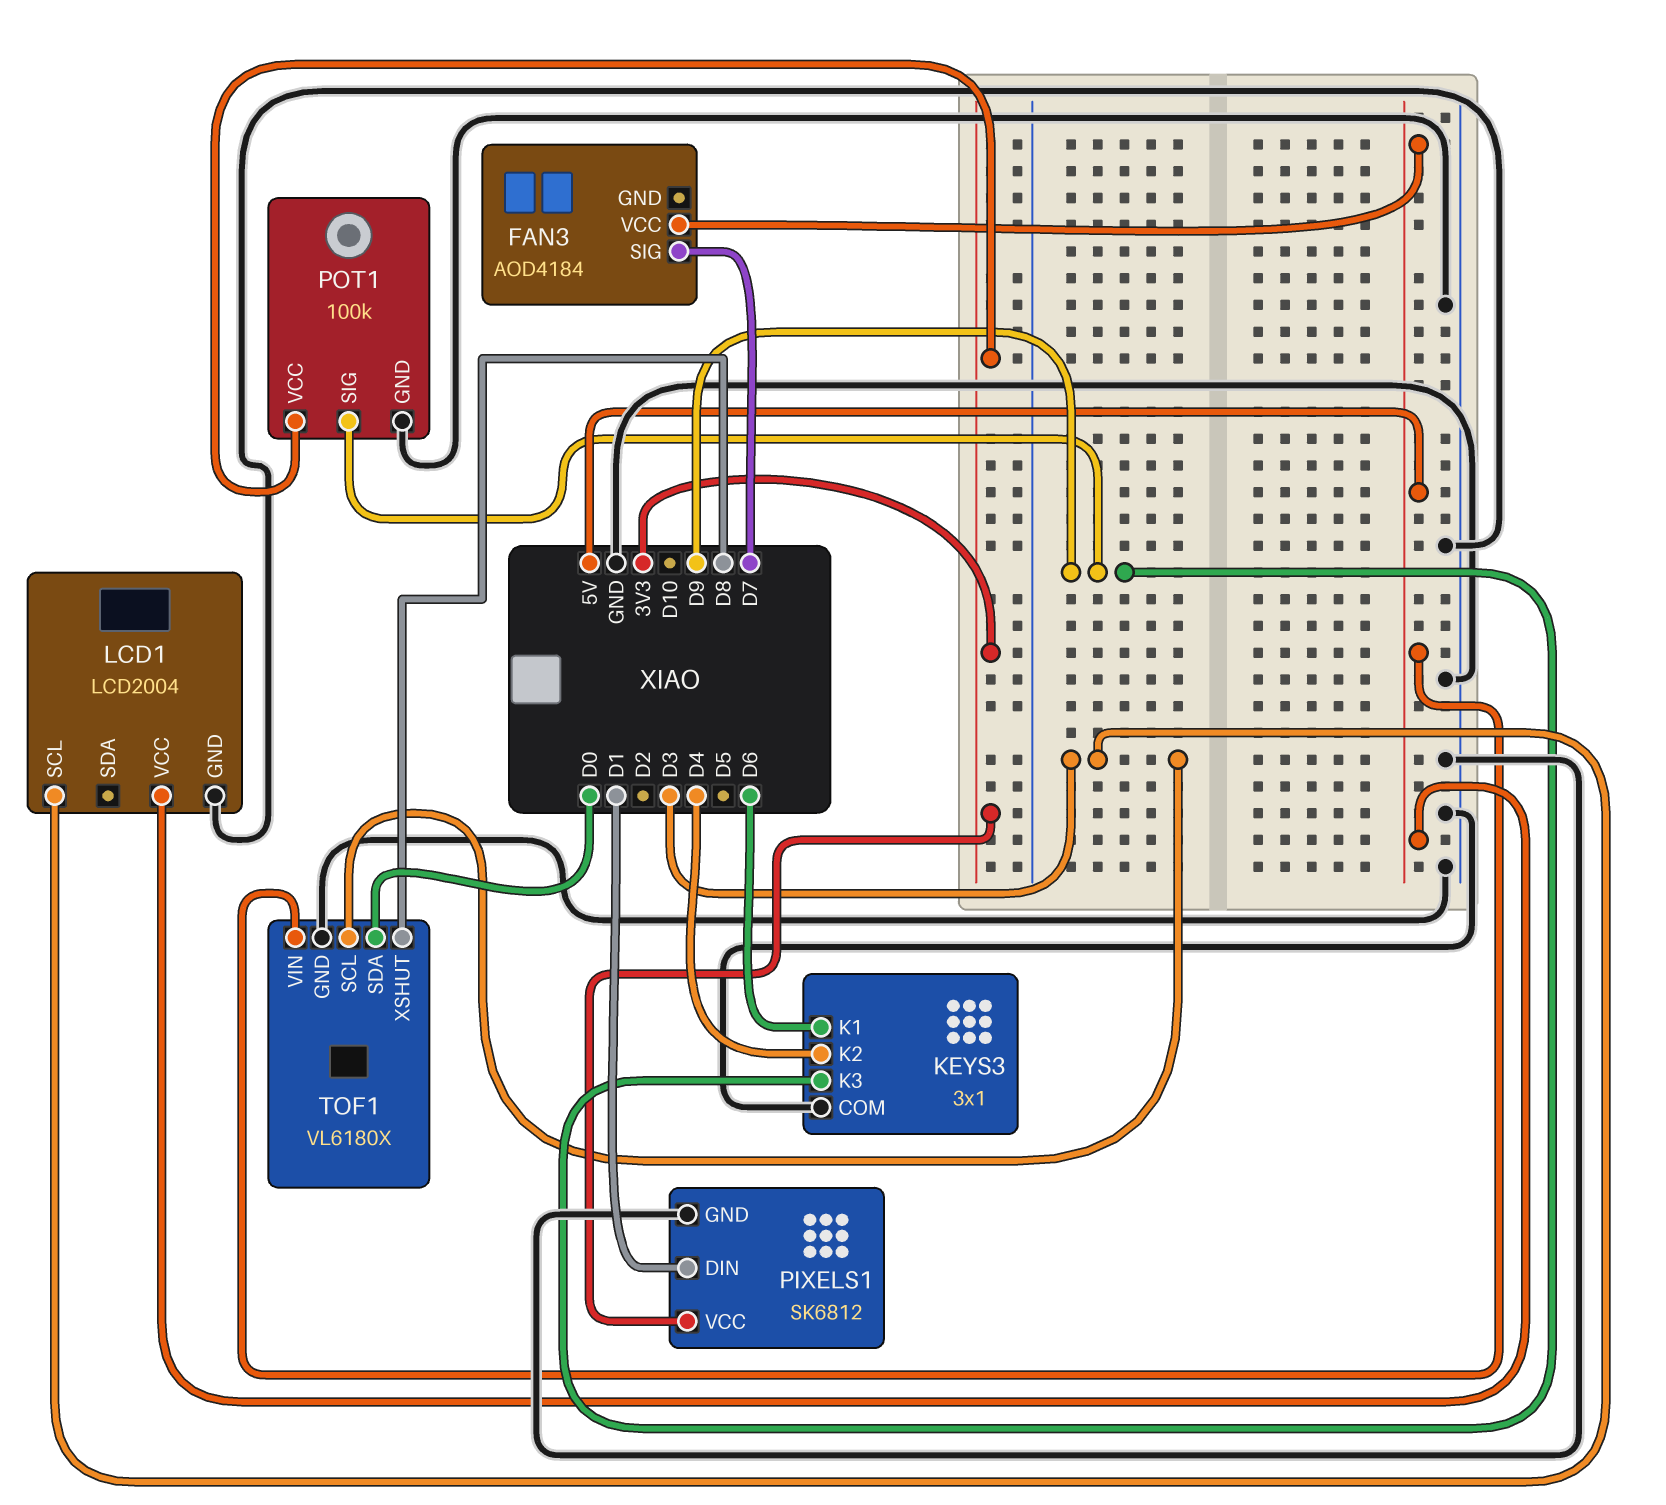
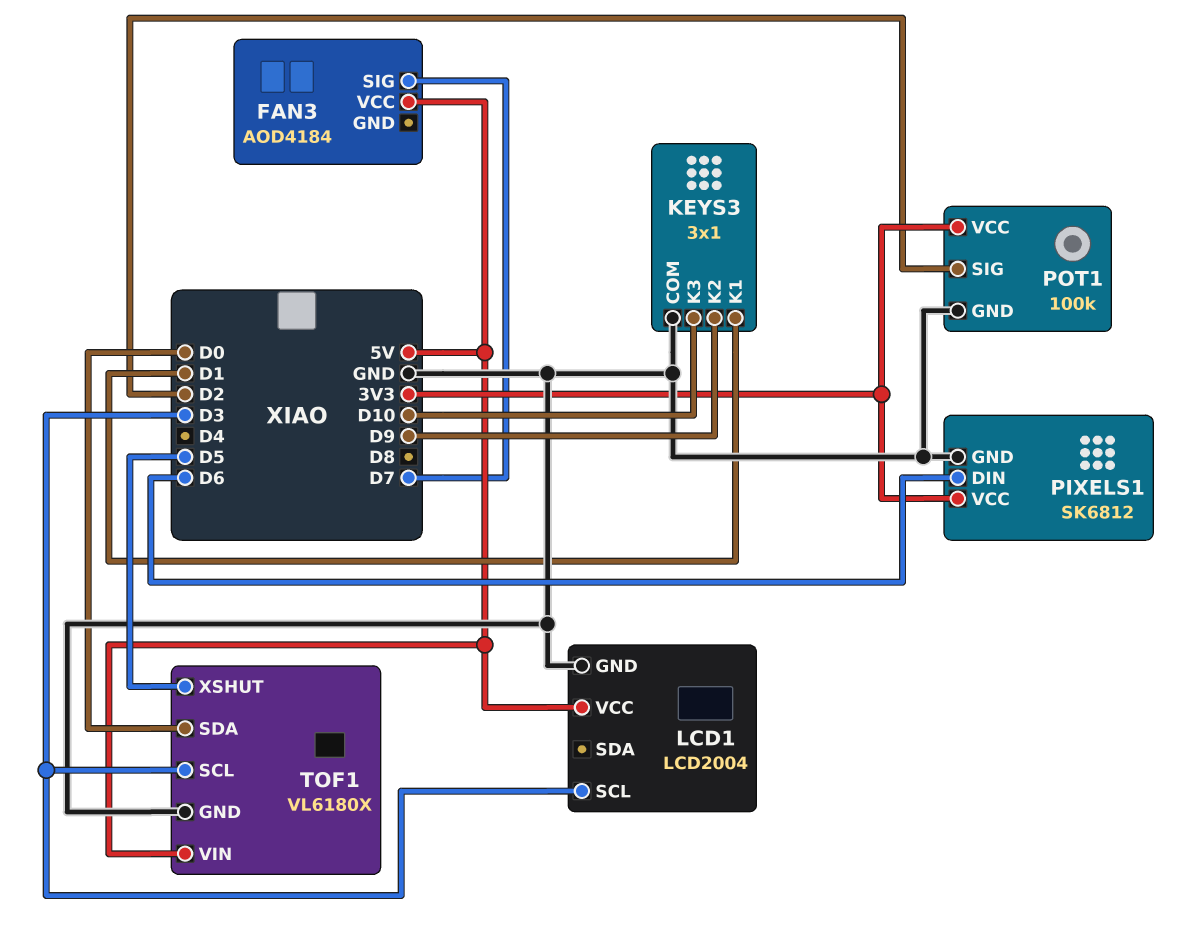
KEYS3 pin K1: D6 -> D1
KEYS3 pin K2: D4 -> D9
KEYS3 pin K3: D9 -> D10
PIXELS1 pin DIN: D1 -> D6
POT1 pin SIG: D9 -> D2
TOF1 pin XSHUT: D8 -> D5

